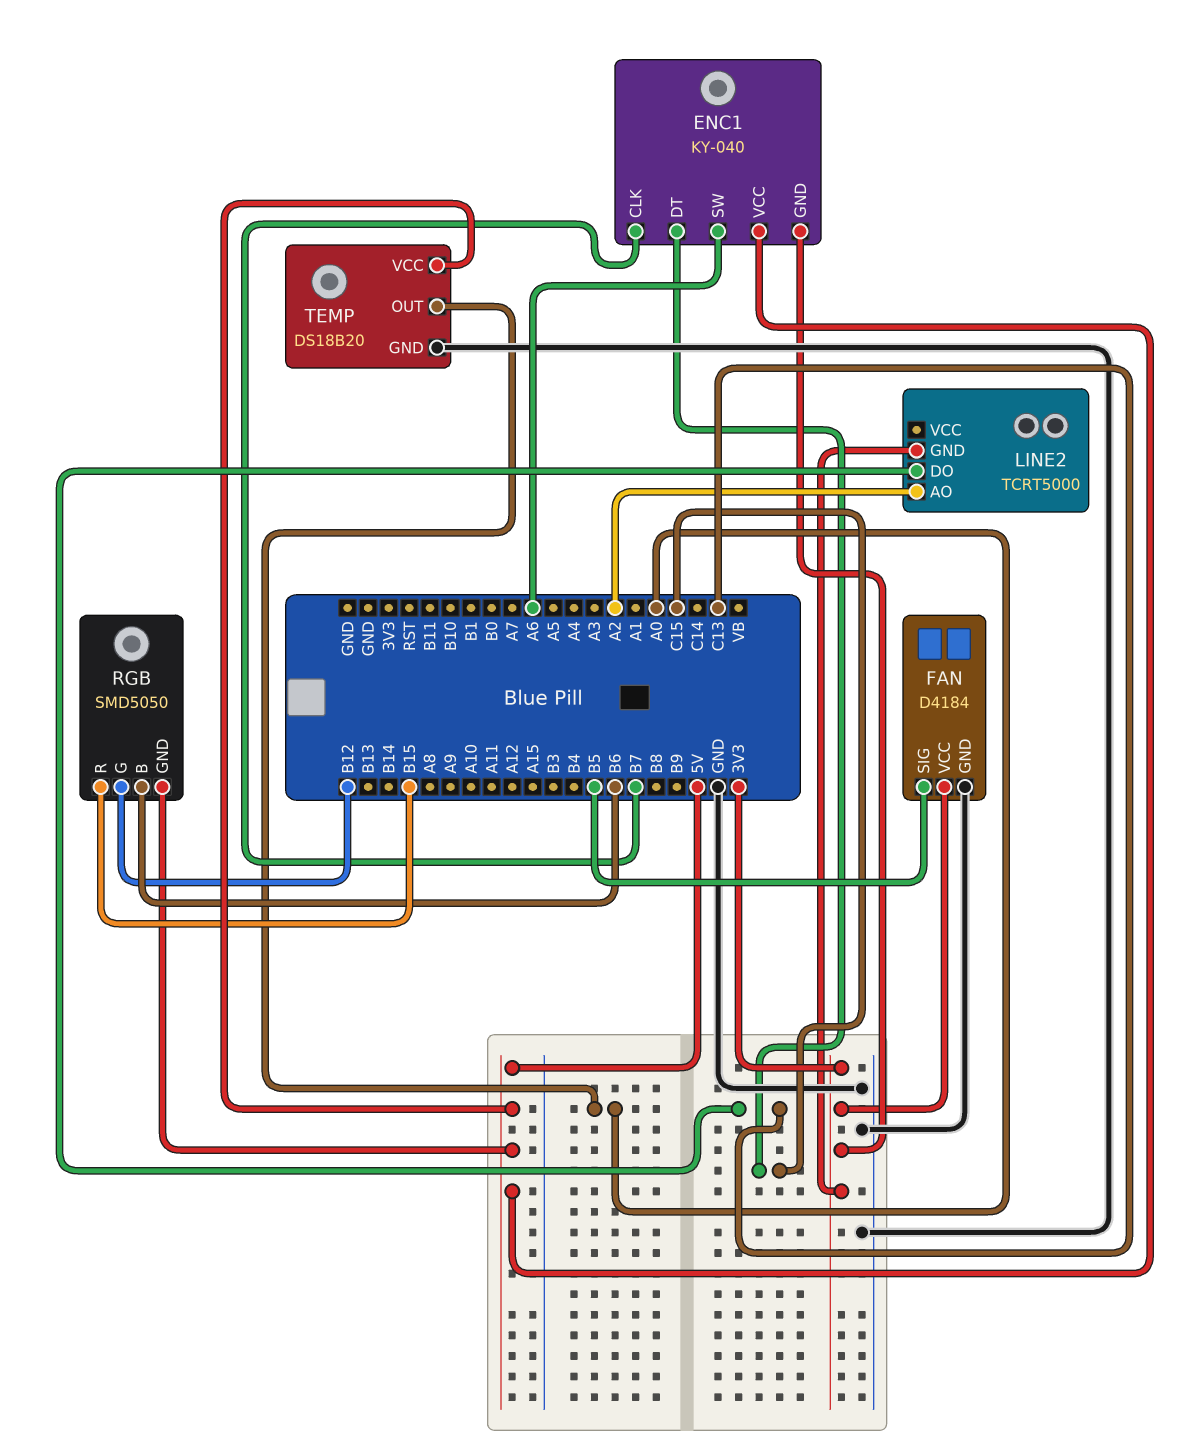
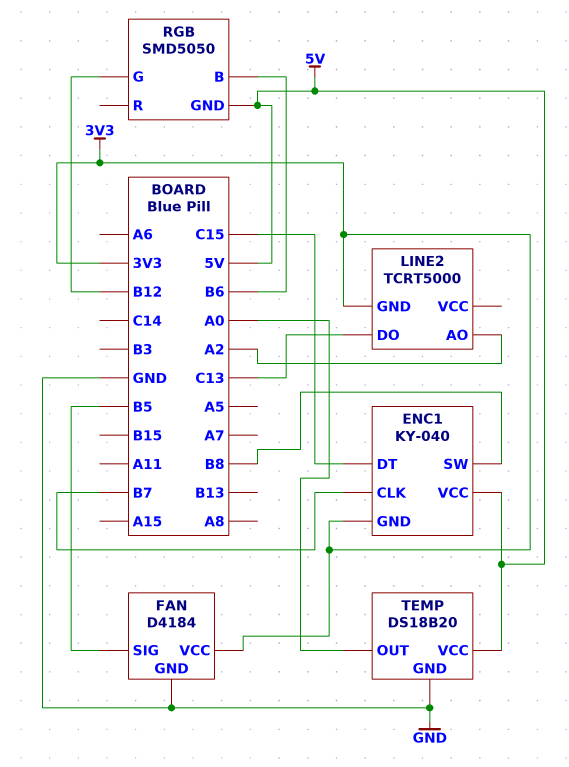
ENC1 pin SW: A6 -> B8
RGB pin R: B15 -> none

